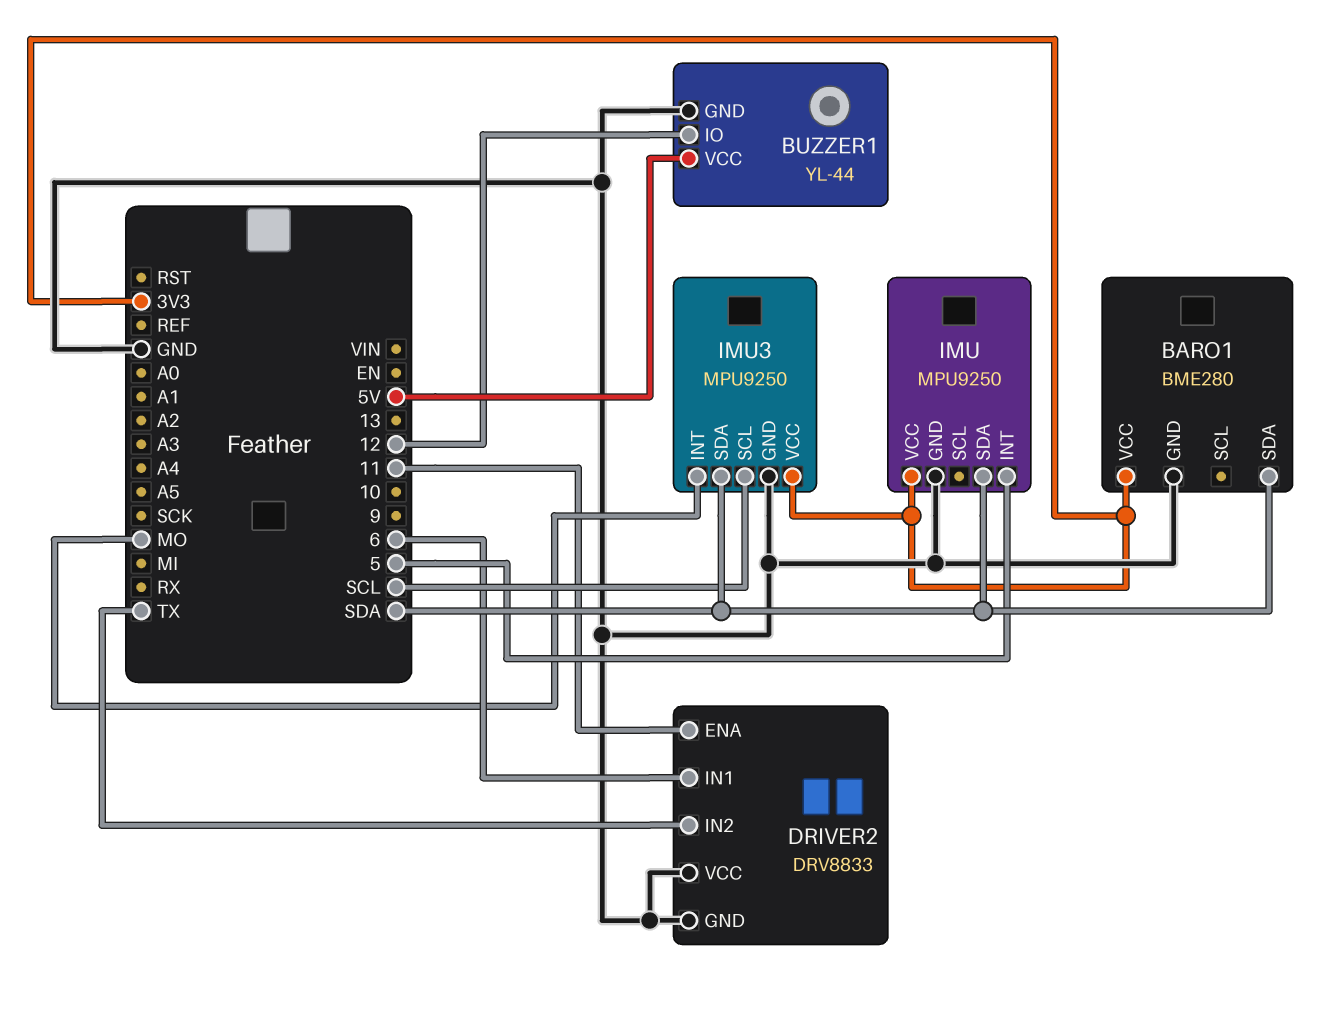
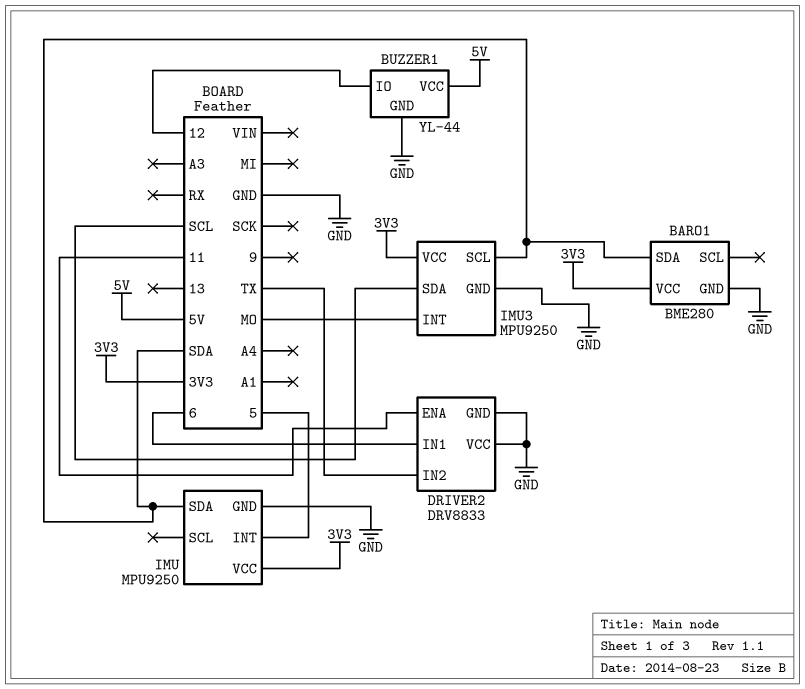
IMU3 pin SCL: SCL -> SDA
IMU3 pin SDA: SDA -> SCL

